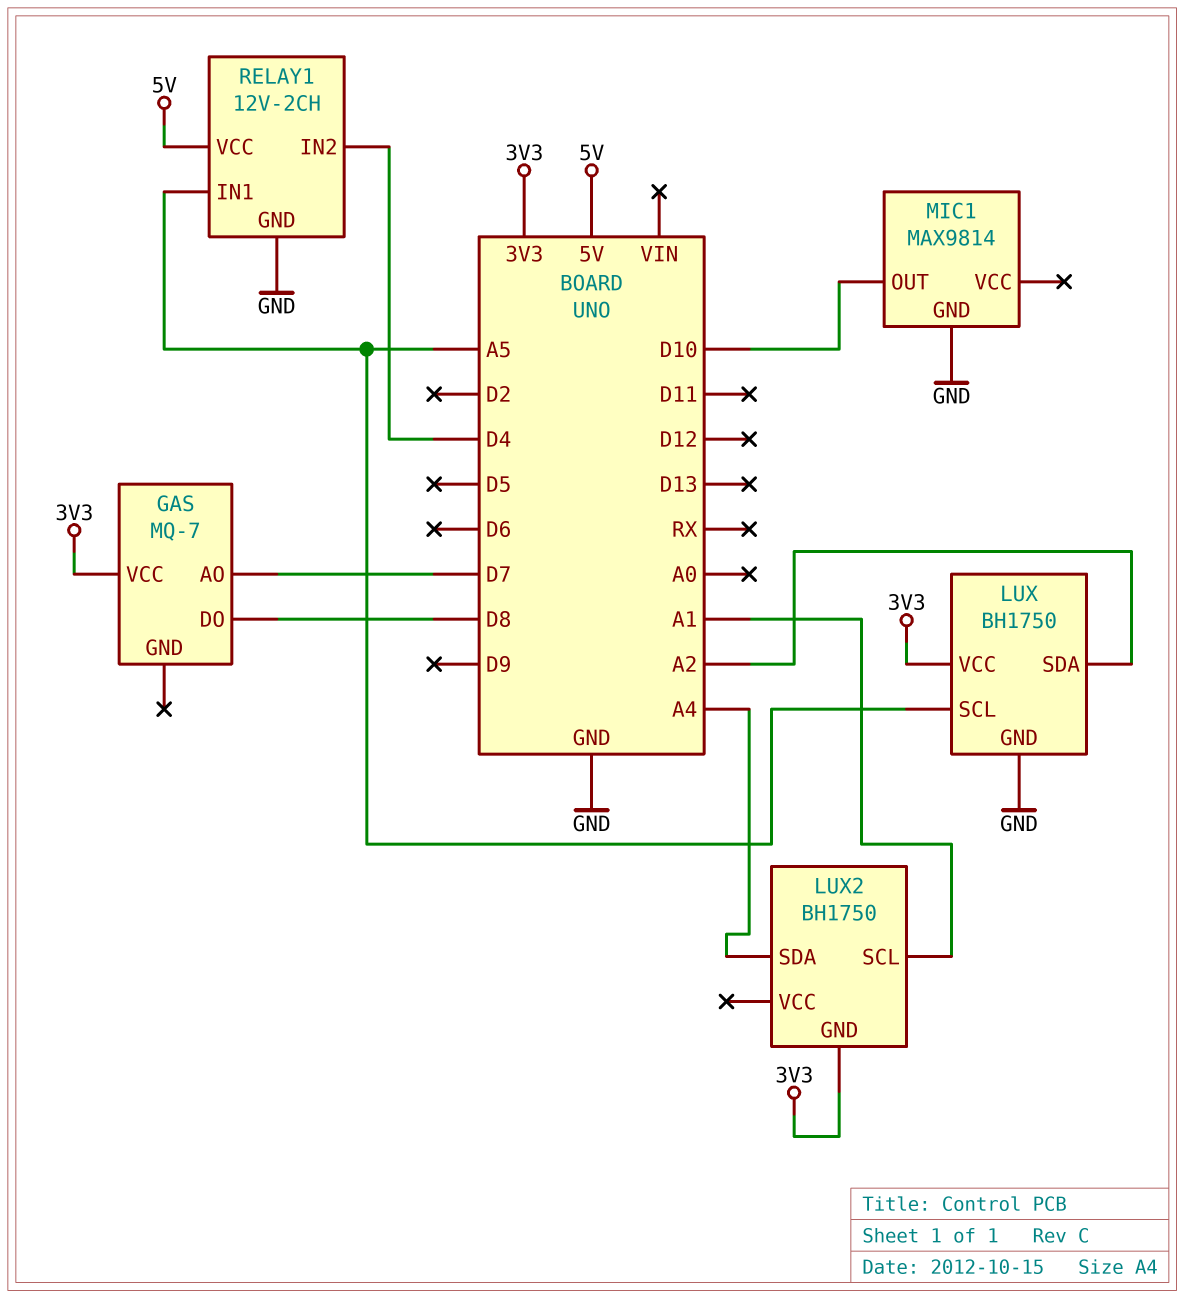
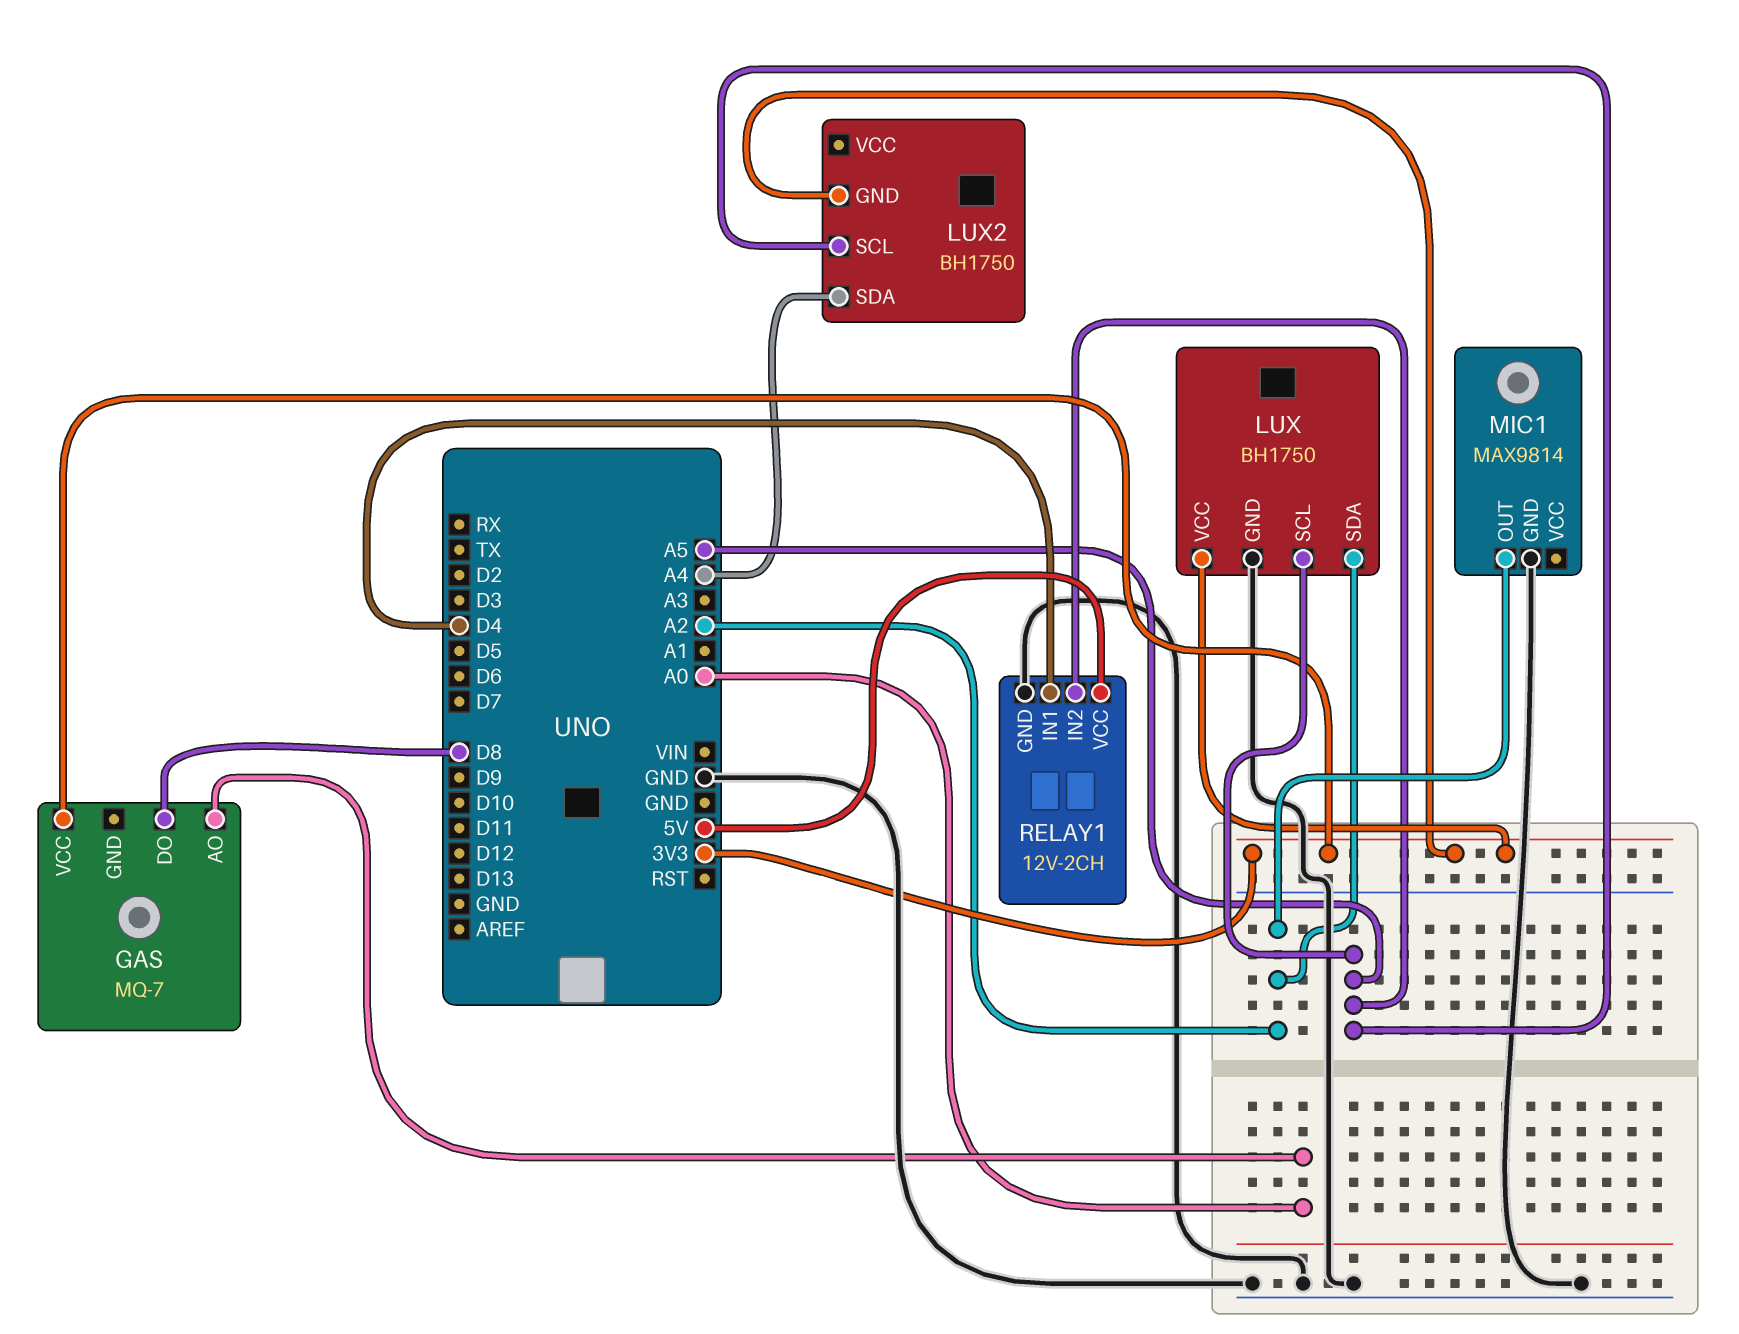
GAS pin AO: D7 -> A0
LUX2 pin SCL: A1 -> A5
MIC1 pin OUT: D10 -> A2
RELAY1 pin IN1: A5 -> D4
RELAY1 pin IN2: D4 -> A5

